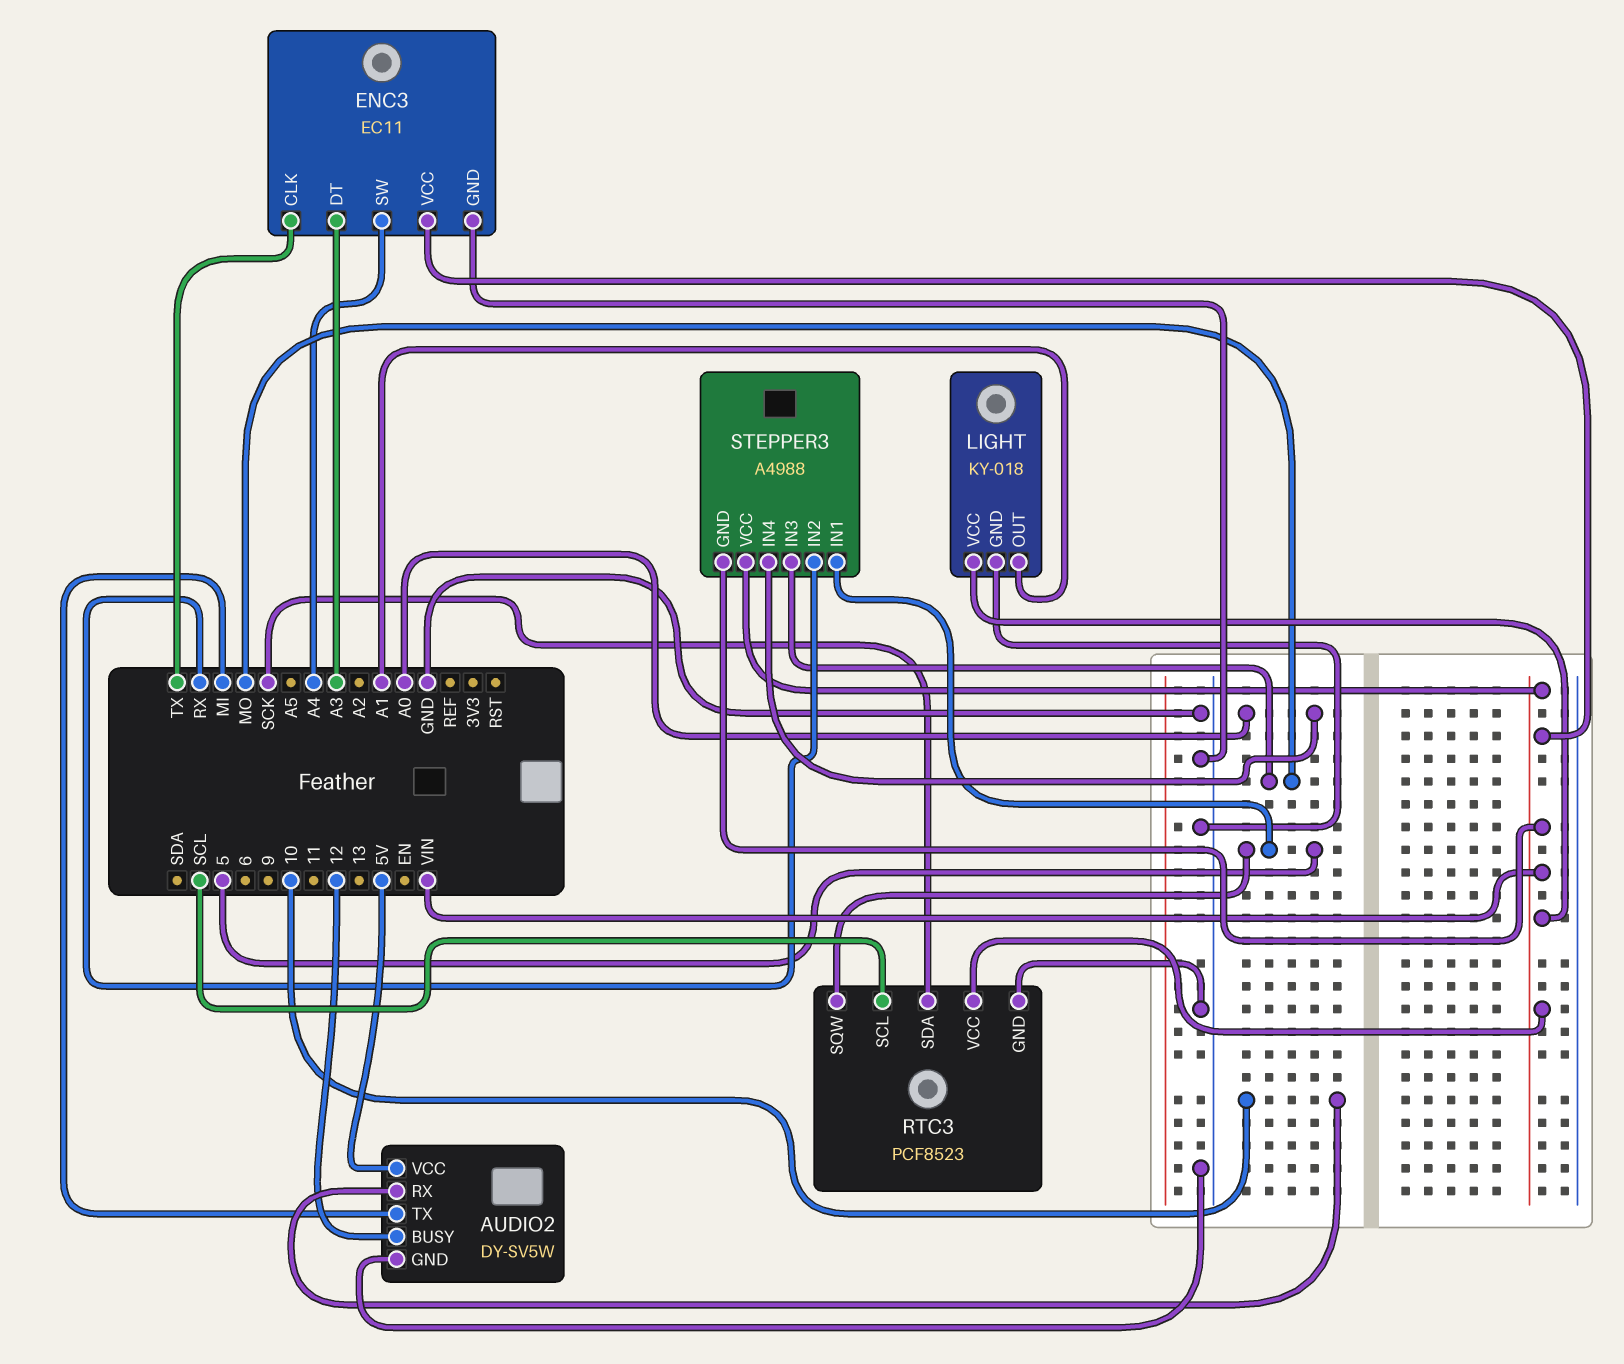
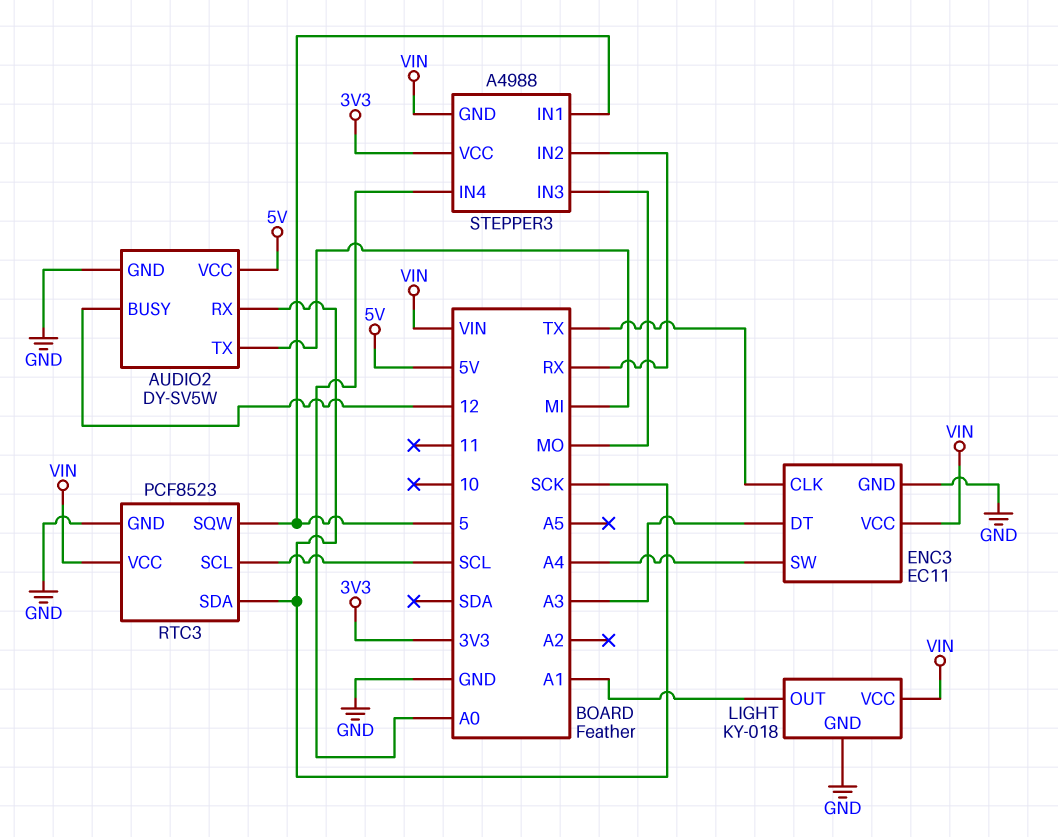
AUDIO2 pin RX: 10 -> SCK
STEPPER3 pin VCC: VIN -> 3V3

